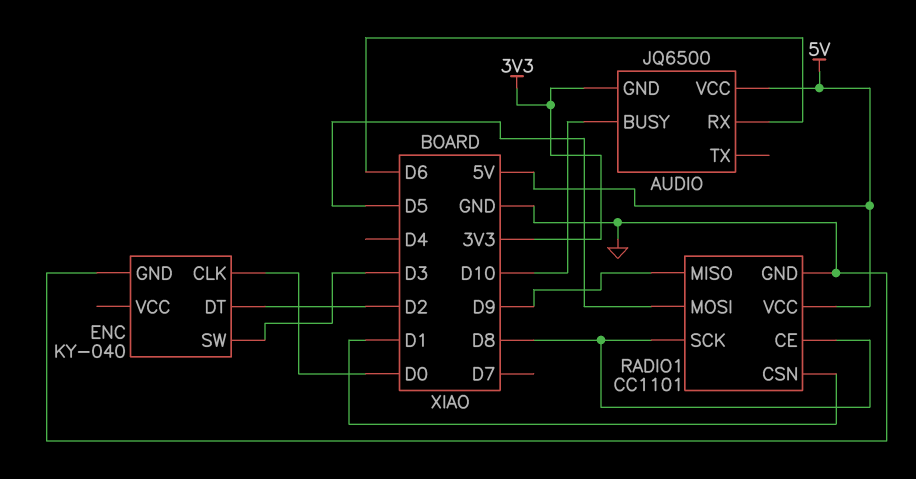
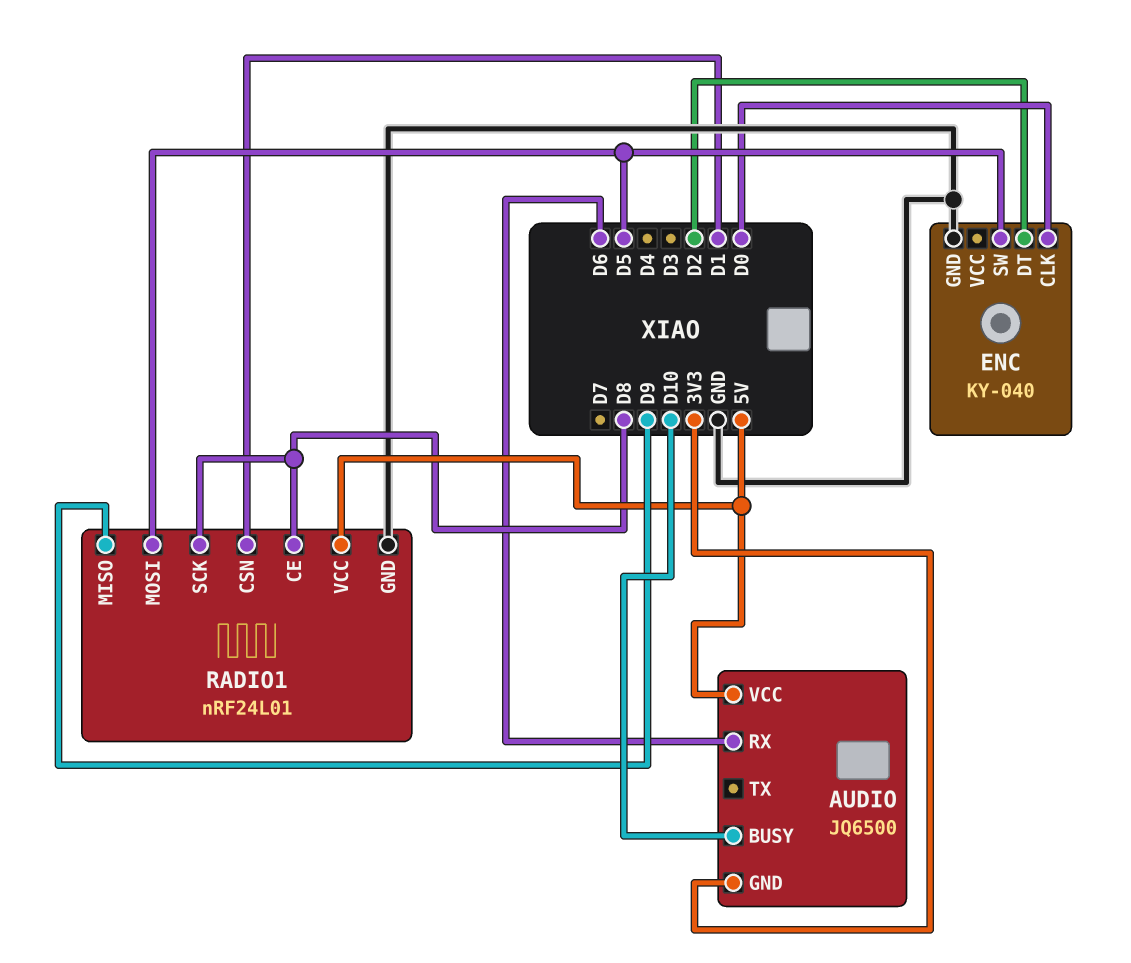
ENC pin SW: D3 -> D5
RADIO1: CC1101 -> nRF24L01

